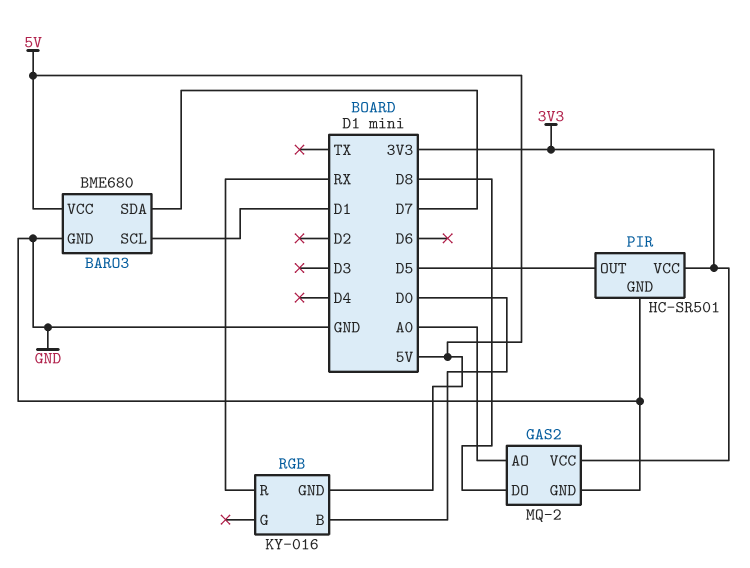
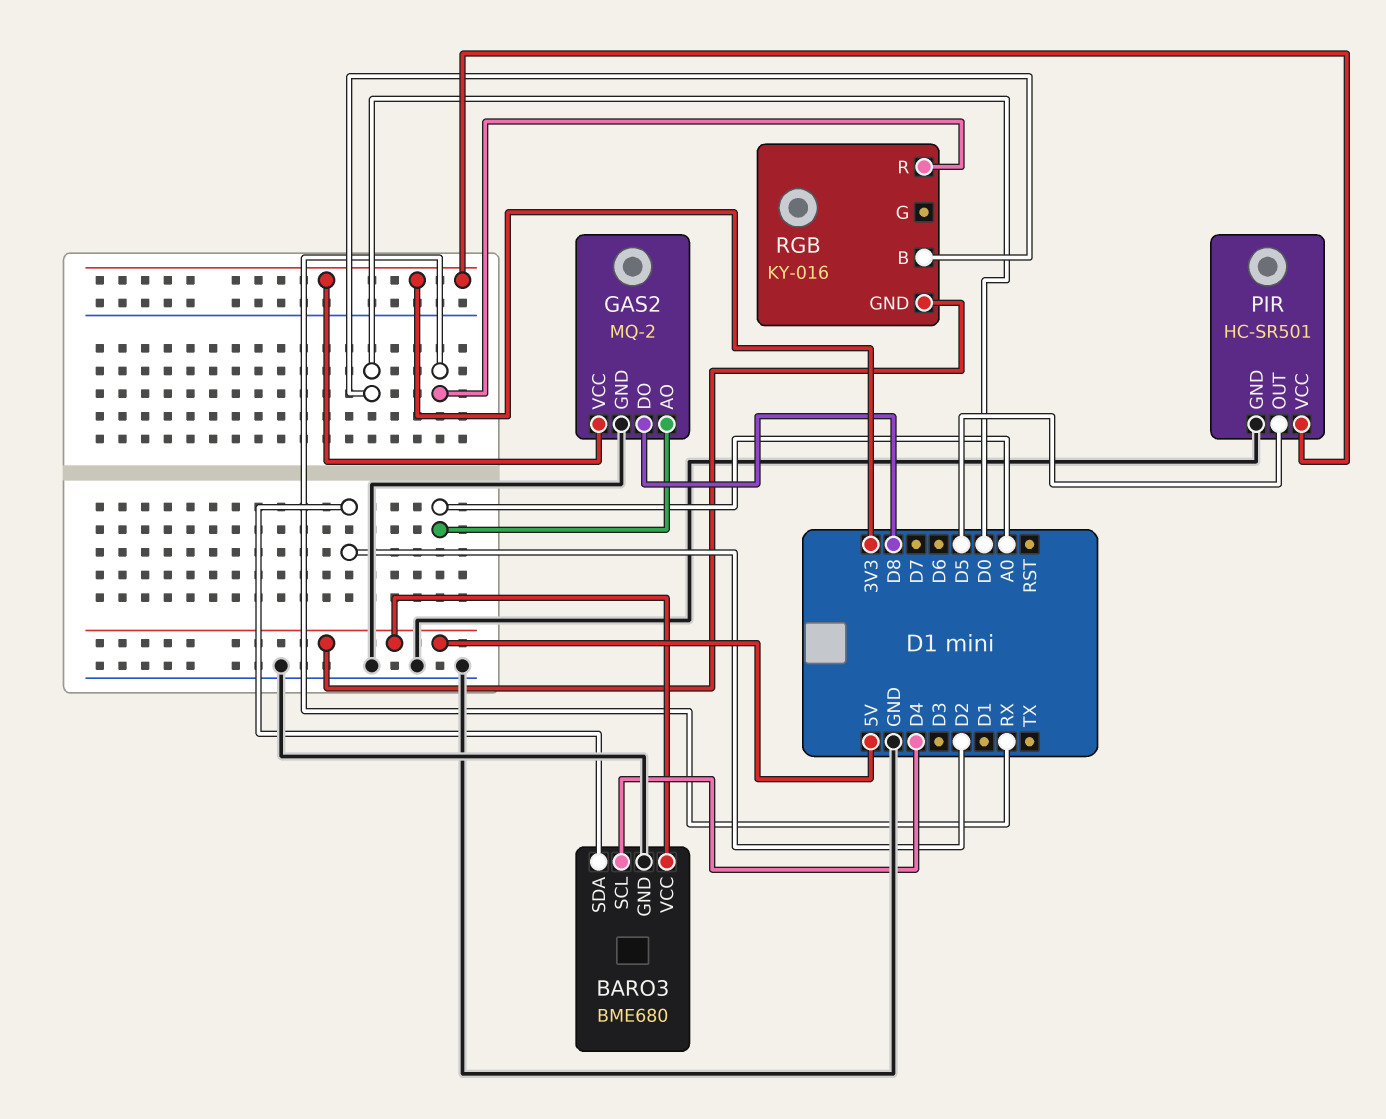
BARO3 pin SCL: D1 -> D4
BARO3 pin SDA: D7 -> D2

